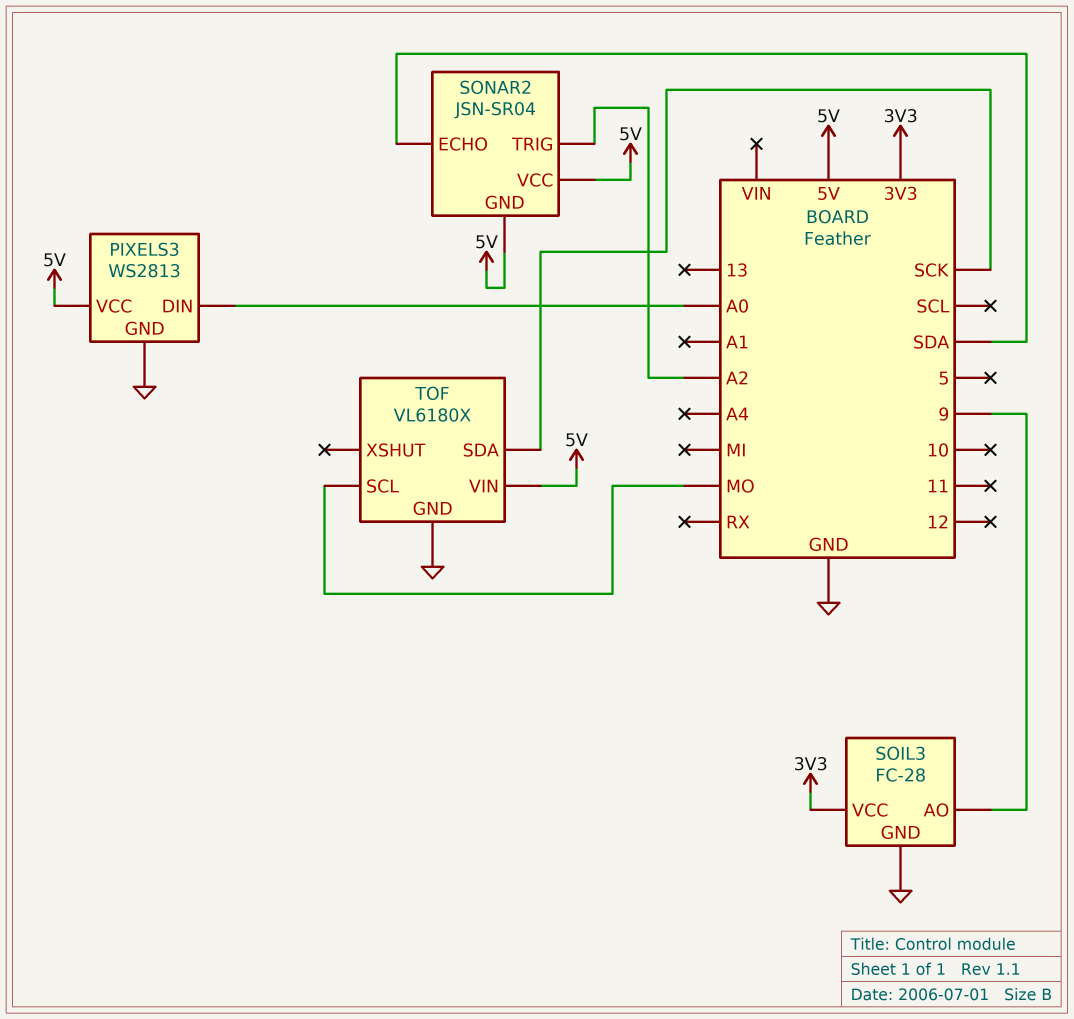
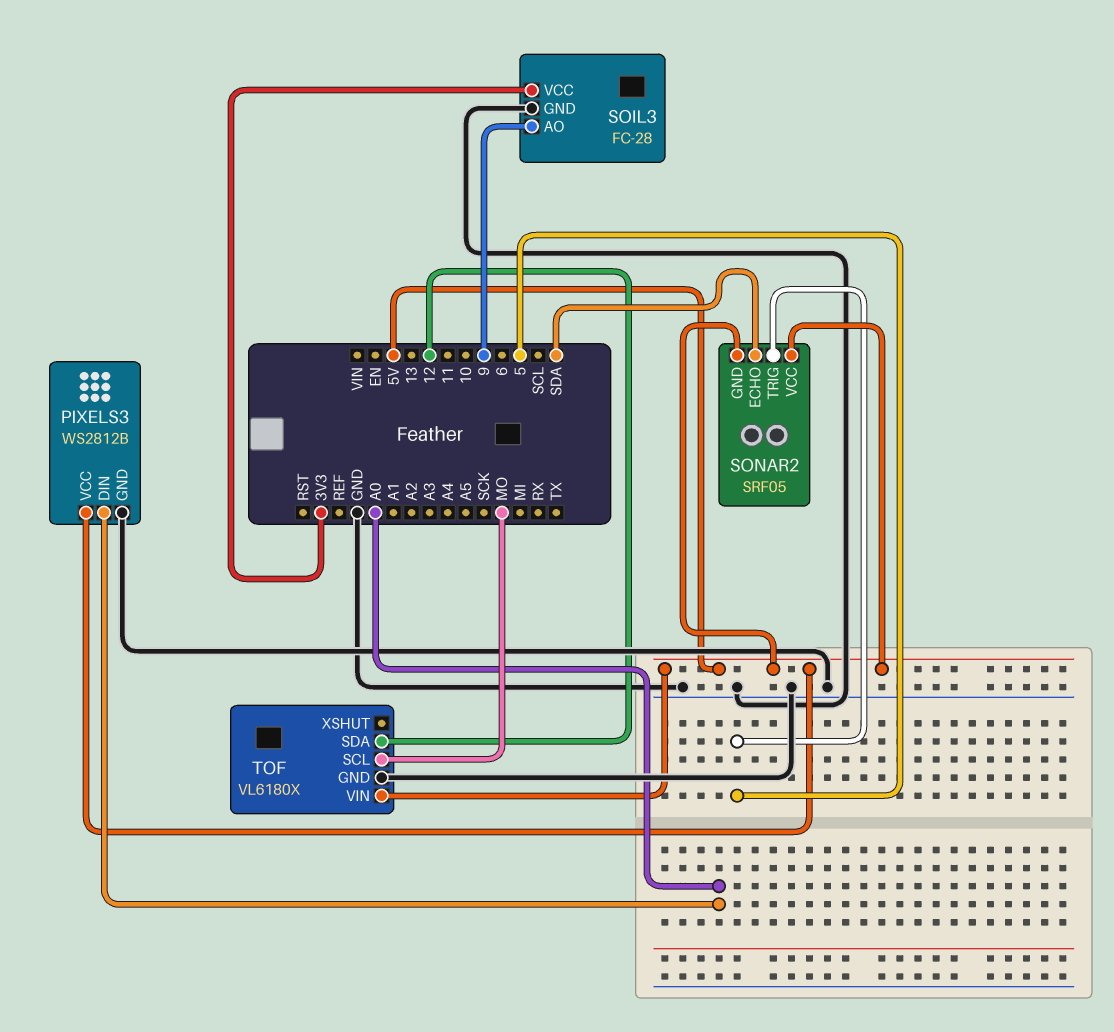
PIXELS3: WS2813 -> WS2812B
SONAR2: JSN-SR04 -> SRF05
SONAR2 pin TRIG: A2 -> 5
TOF pin SDA: SCK -> 12

